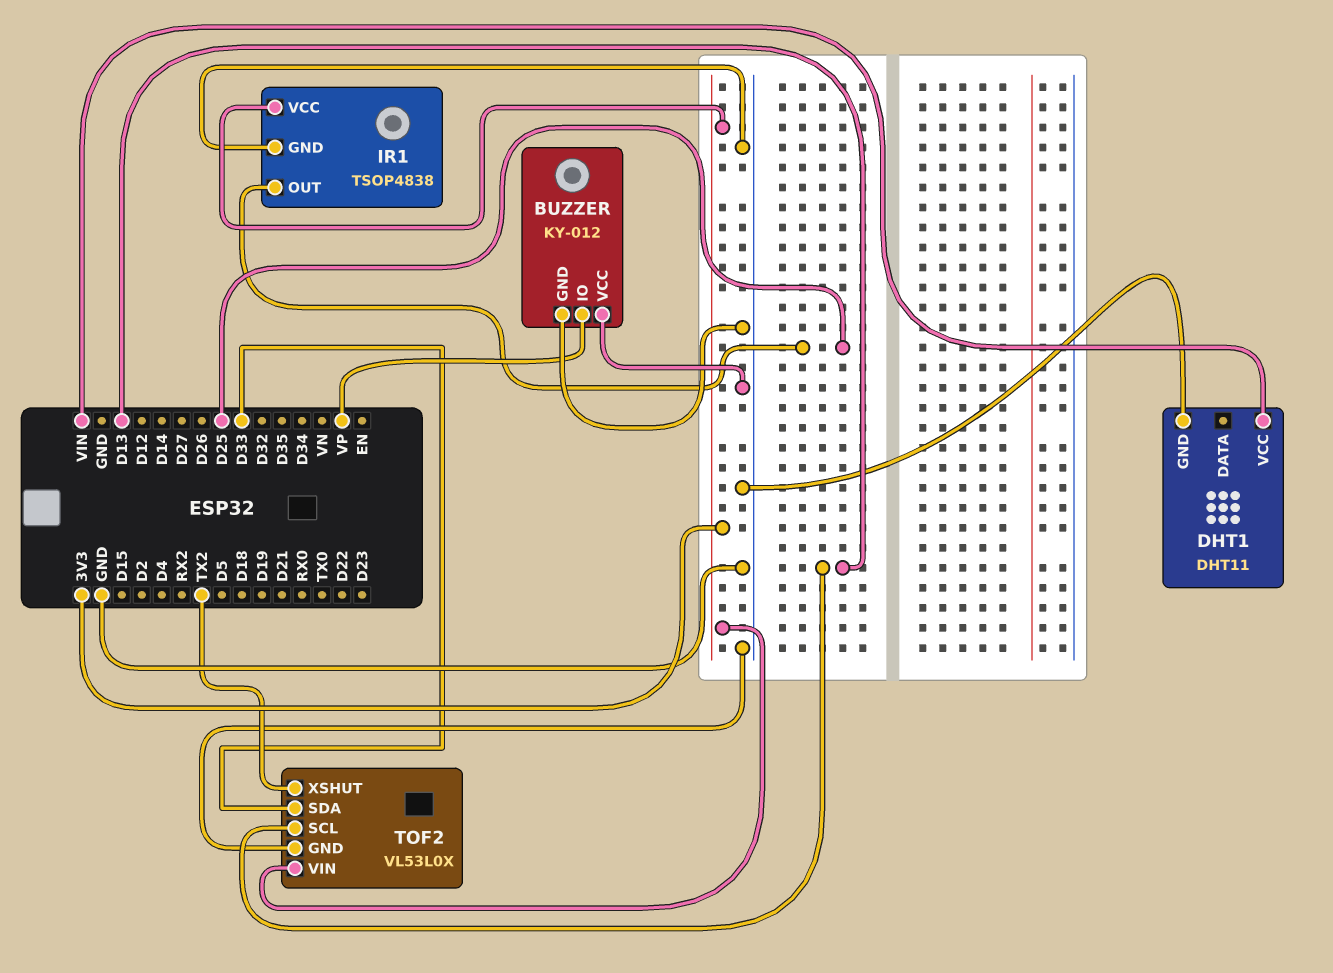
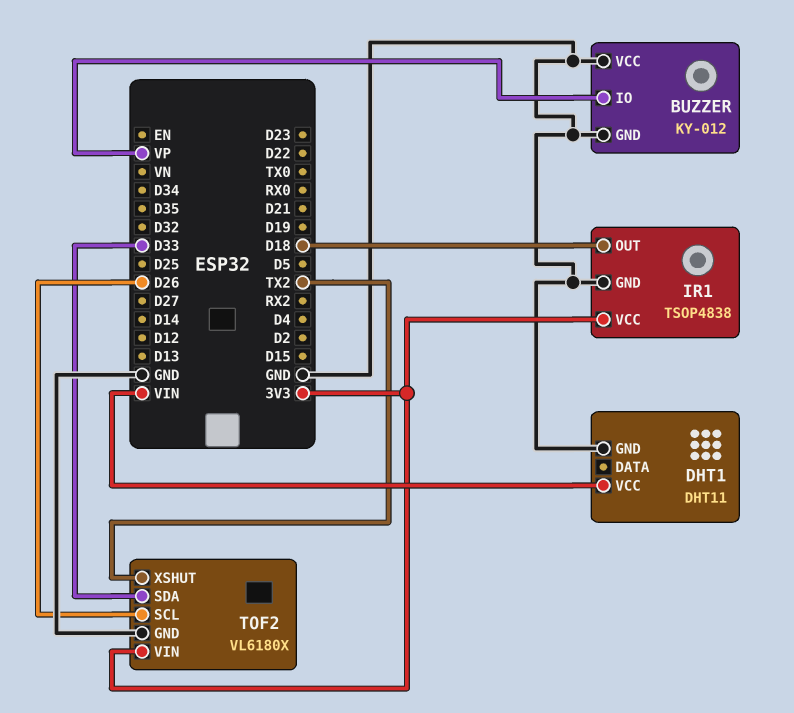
IR1 pin OUT: D25 -> D18
TOF2: VL53L0X -> VL6180X
TOF2 pin SCL: D13 -> D26

